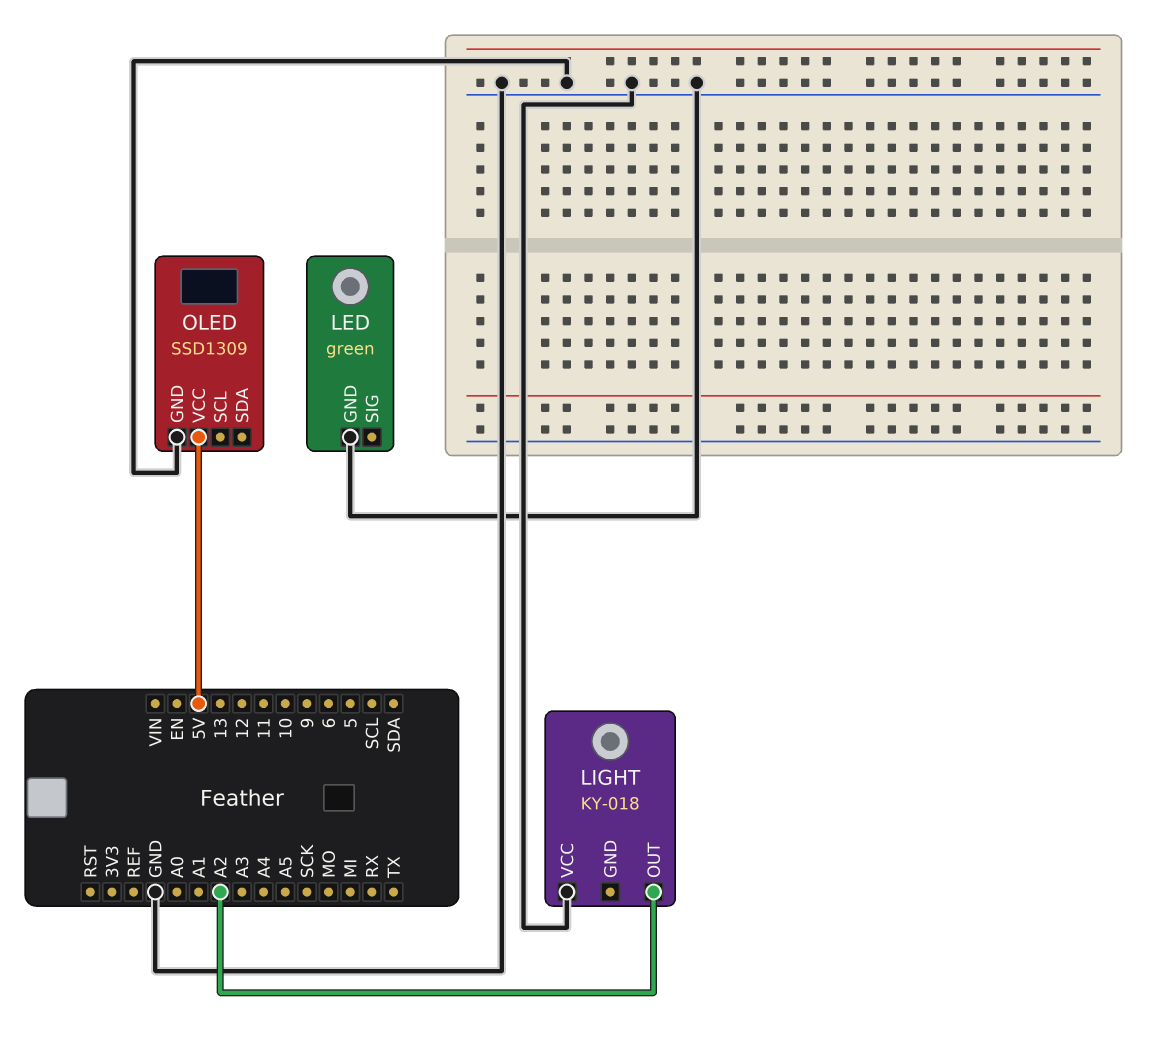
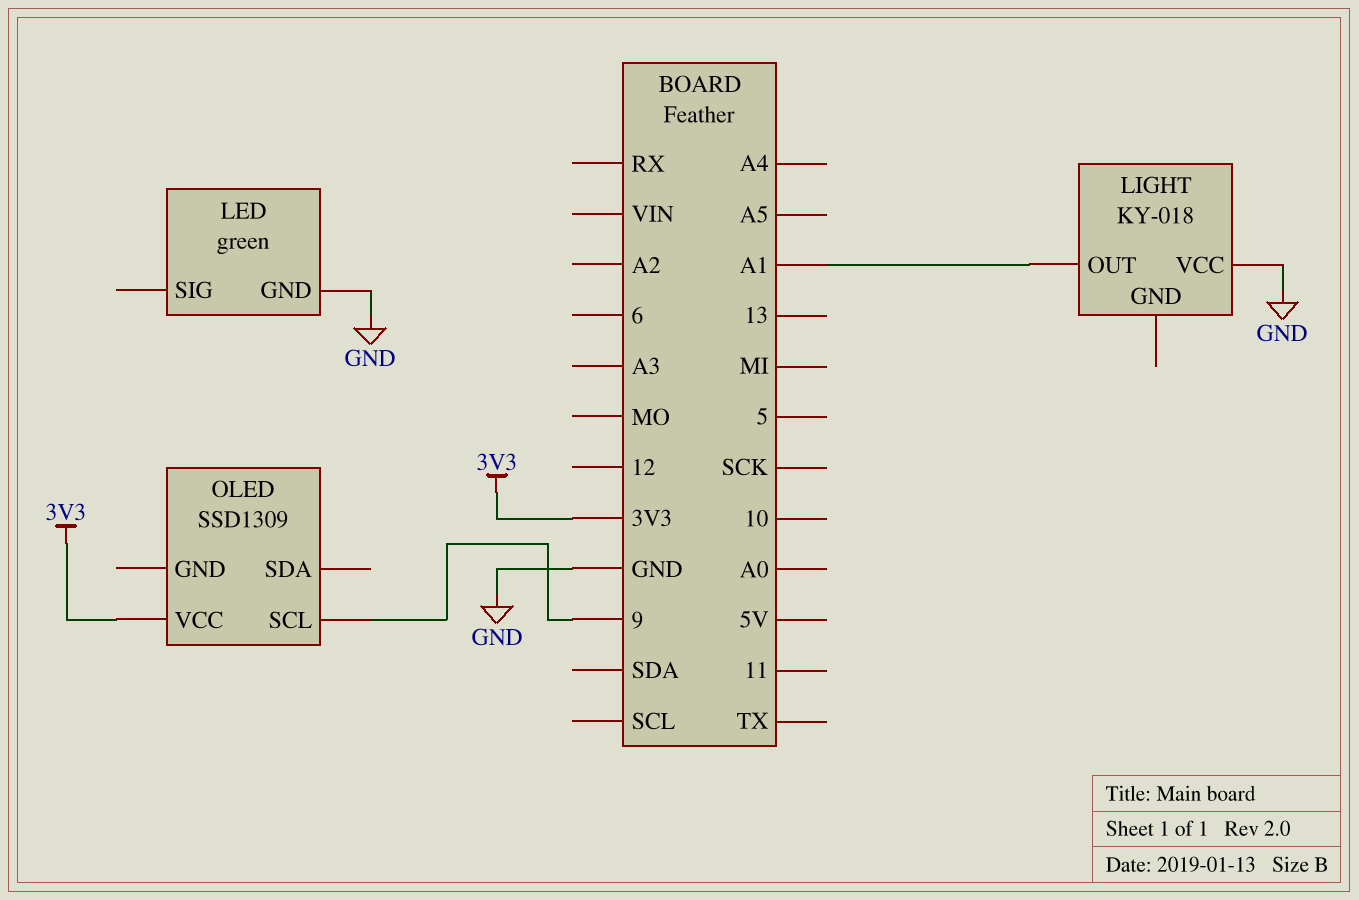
LIGHT pin OUT: A2 -> A1
OLED pin GND: GND -> none
OLED pin SCL: none -> 9
OLED pin VCC: 5V -> 3V3

